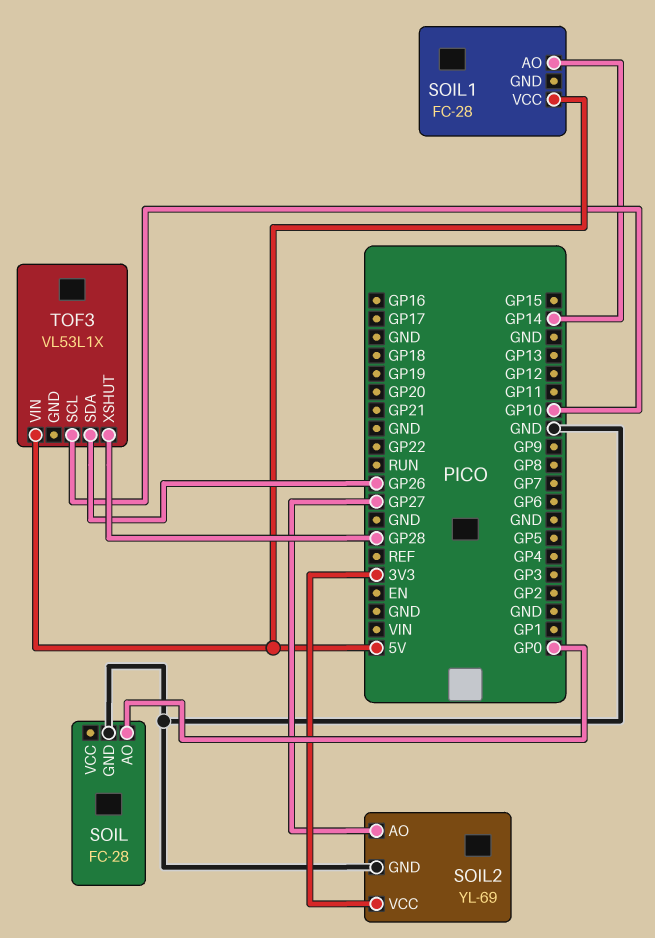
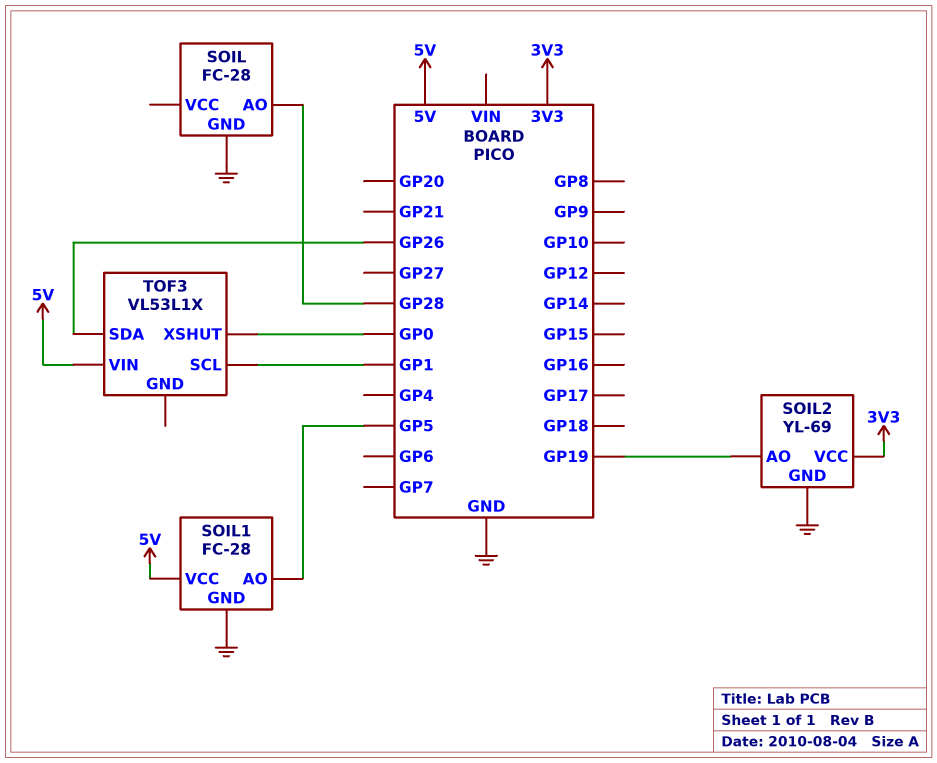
SOIL pin AO: GP0 -> GP28
SOIL1 pin AO: GP14 -> GP5
SOIL1 pin GND: none -> GND
SOIL2 pin AO: GP27 -> GP19
TOF3 pin SCL: GP10 -> GP1
TOF3 pin XSHUT: GP28 -> GP0

